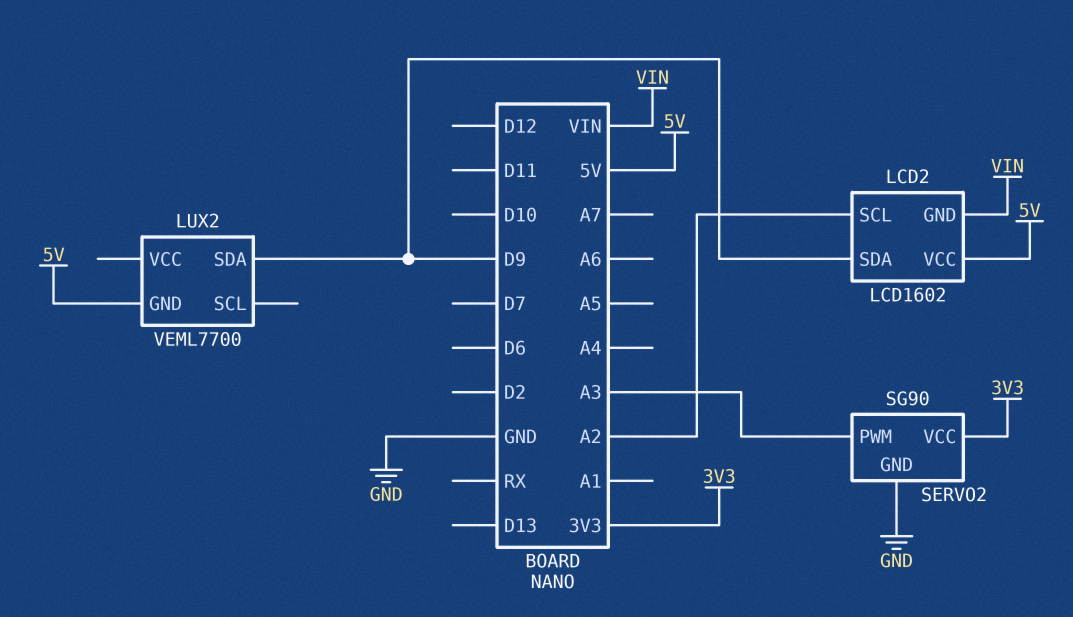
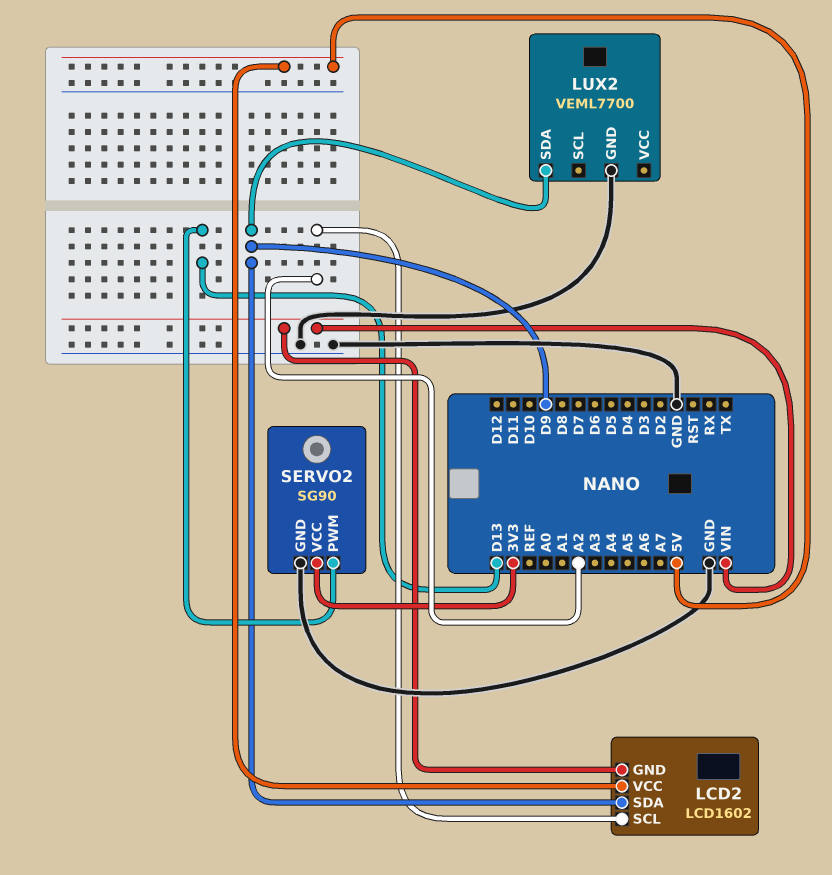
LUX2 pin GND: 5V -> GND
SERVO2 pin PWM: A3 -> D13

